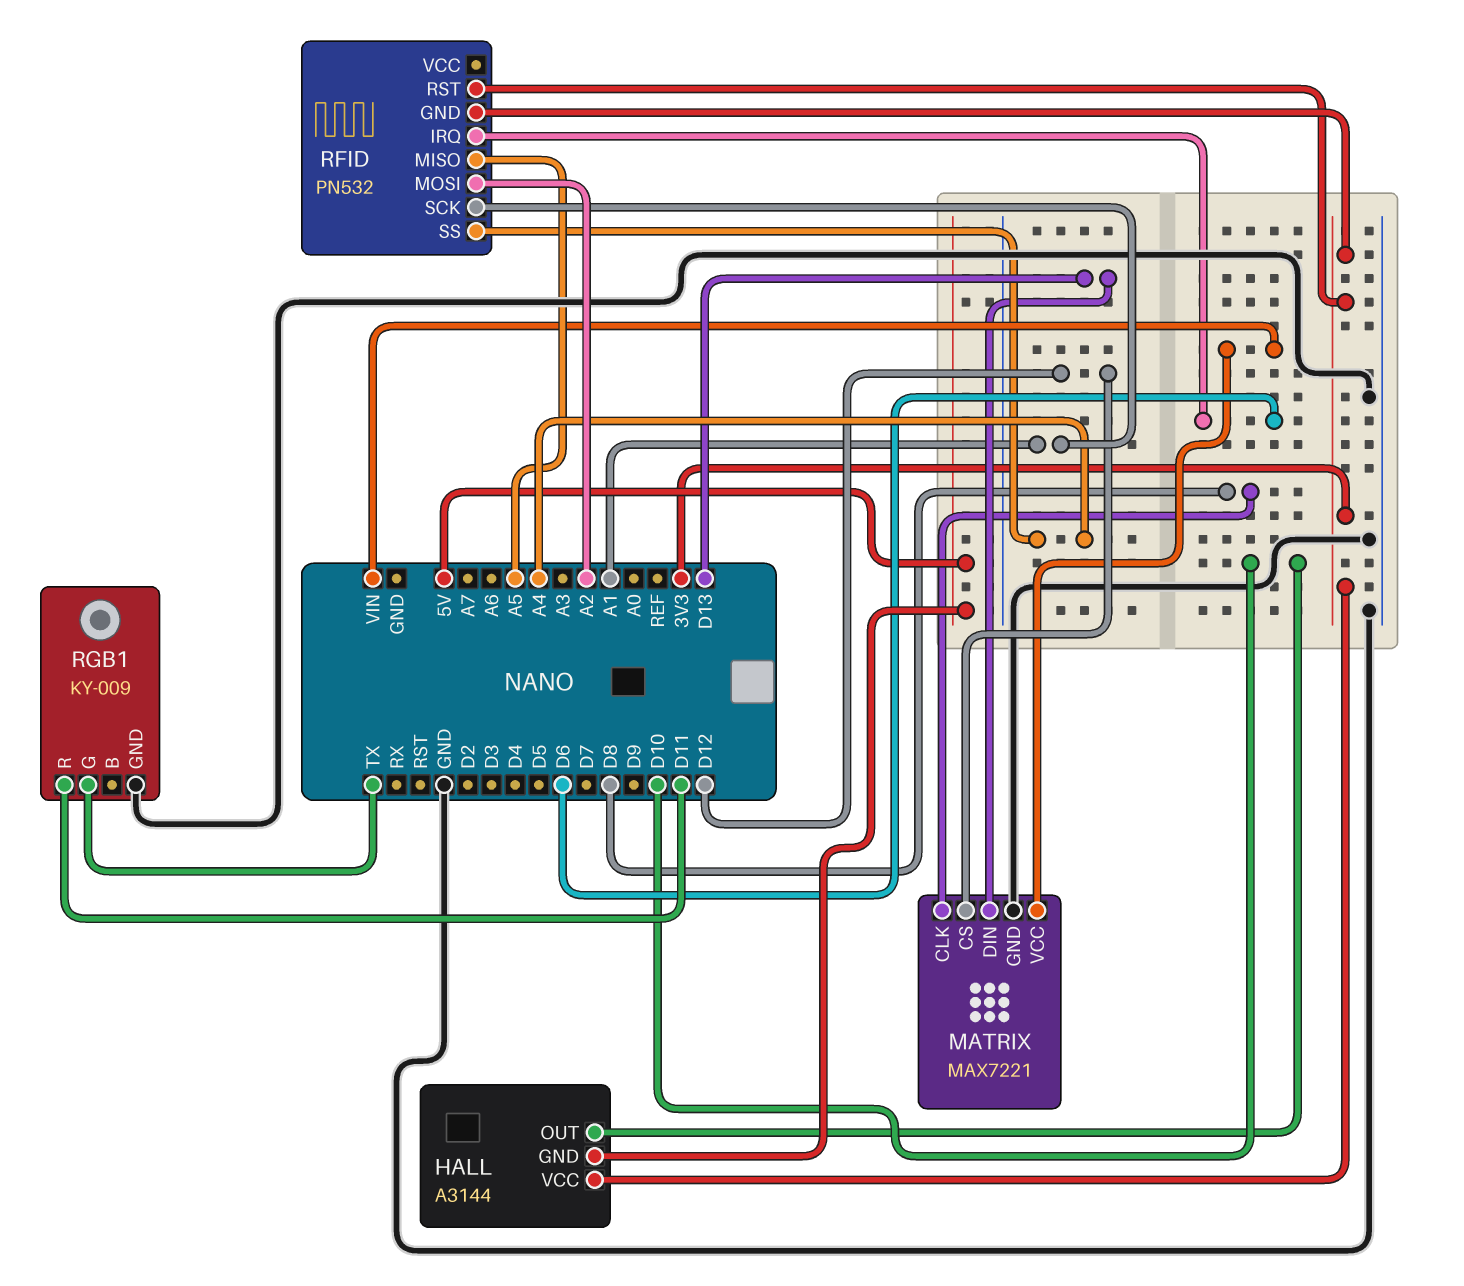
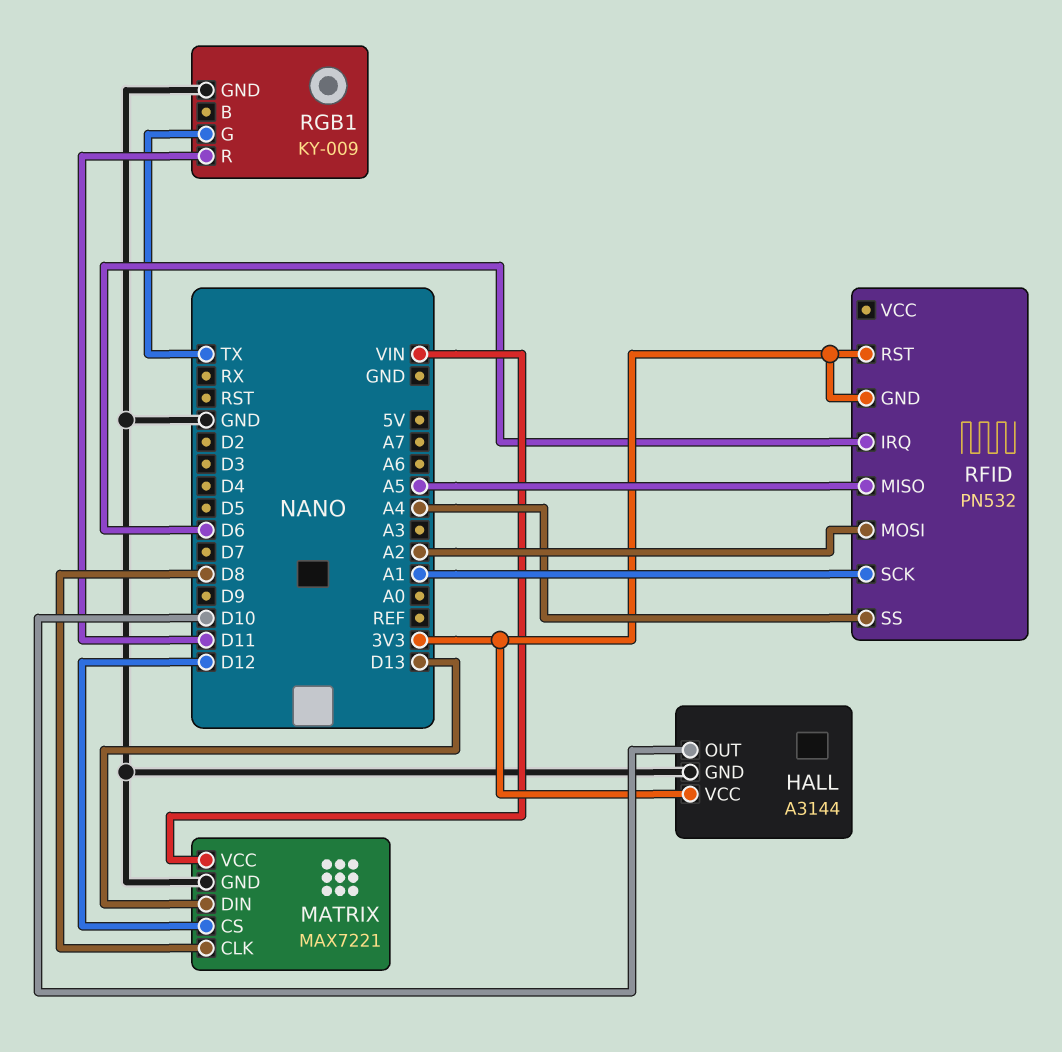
HALL pin GND: 5V -> GND

